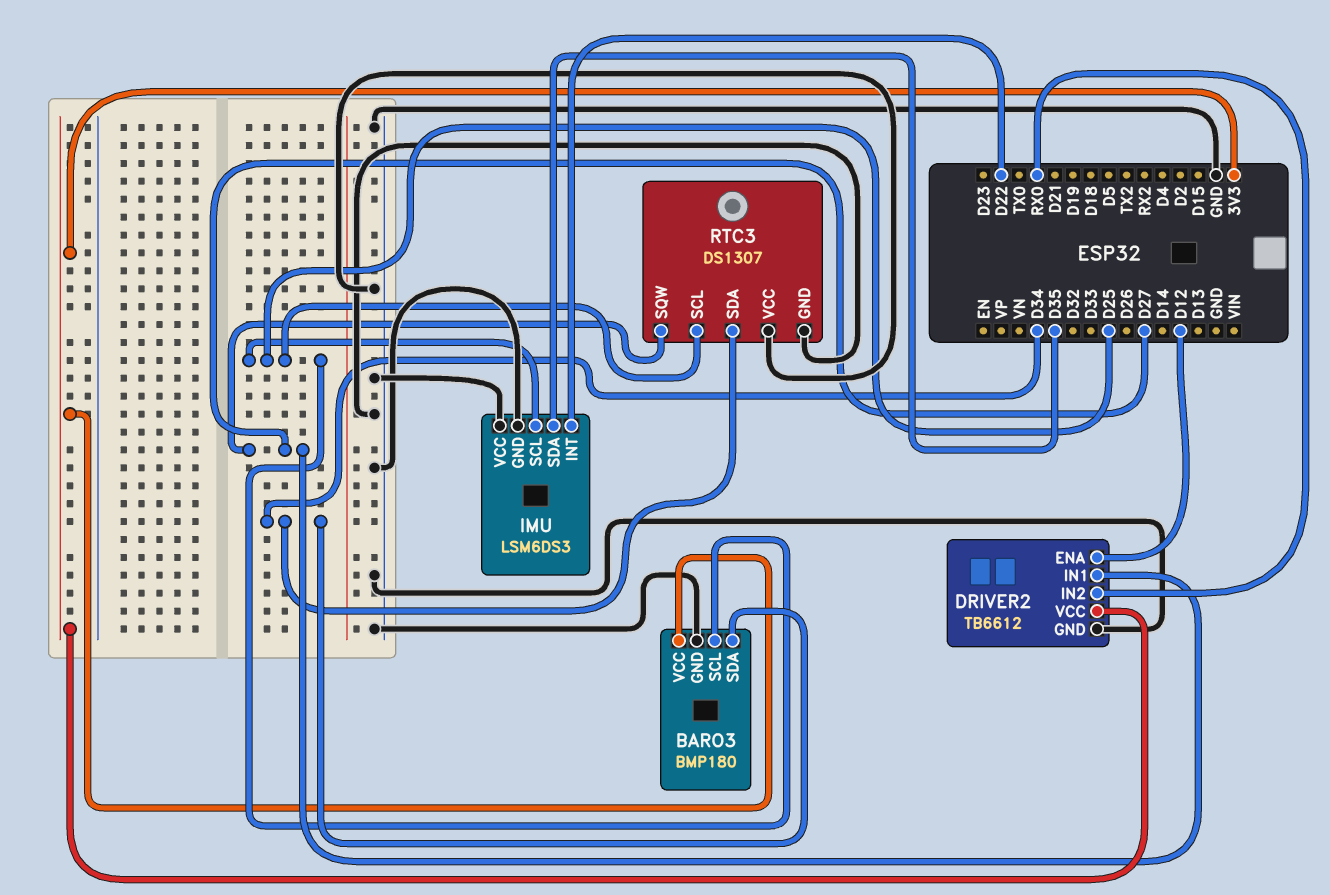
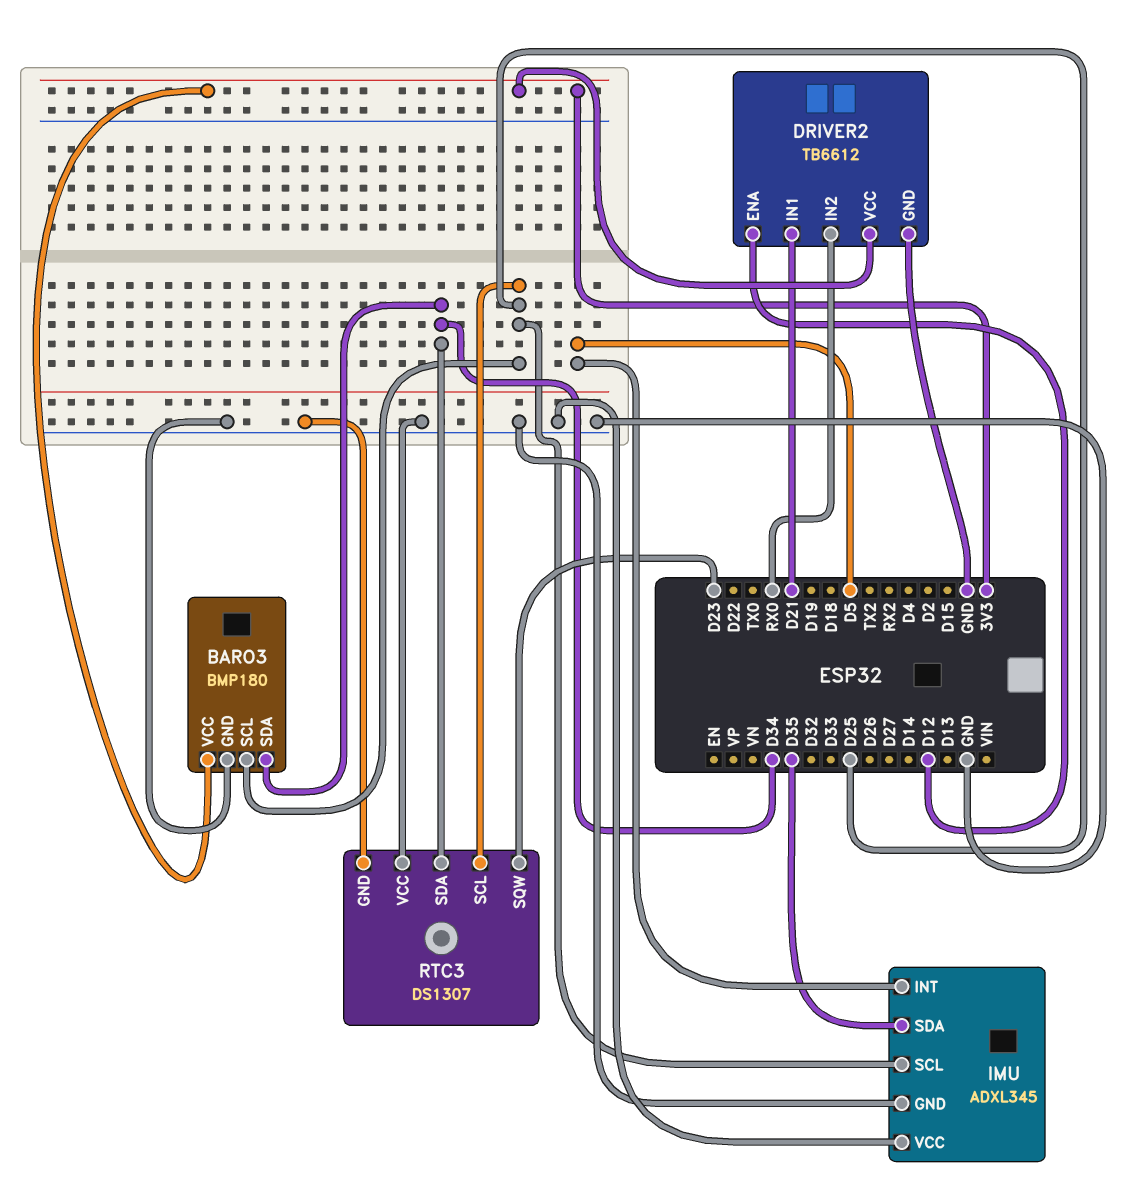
DRIVER2 pin IN1: D27 -> D21
IMU: LSM6DS3 -> ADXL345
IMU pin INT: D22 -> D5
RTC3 pin SQW: D27 -> D23

